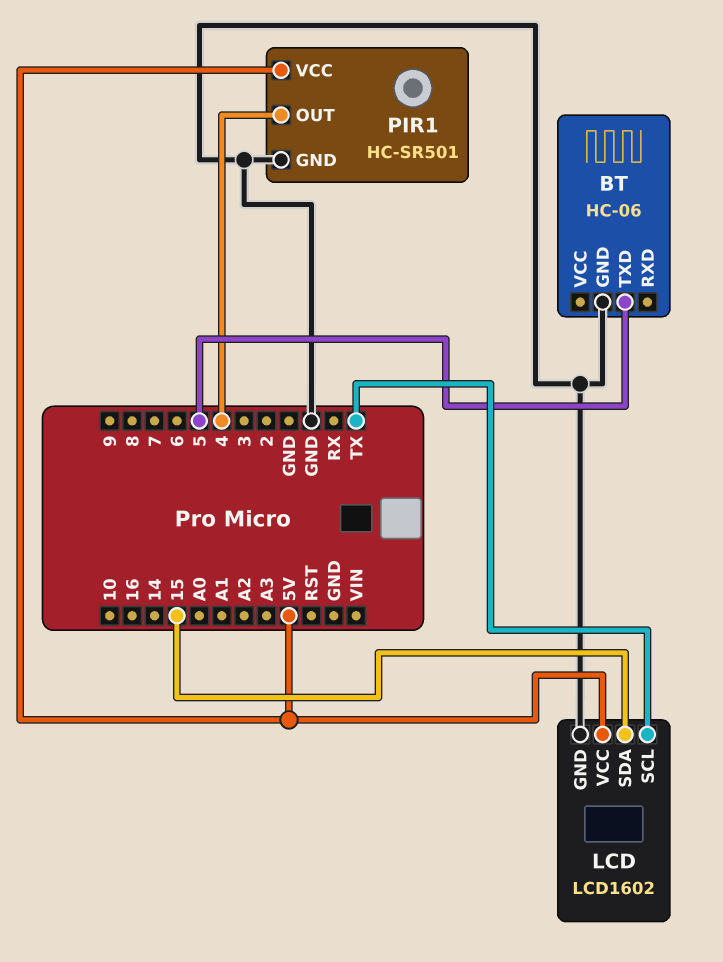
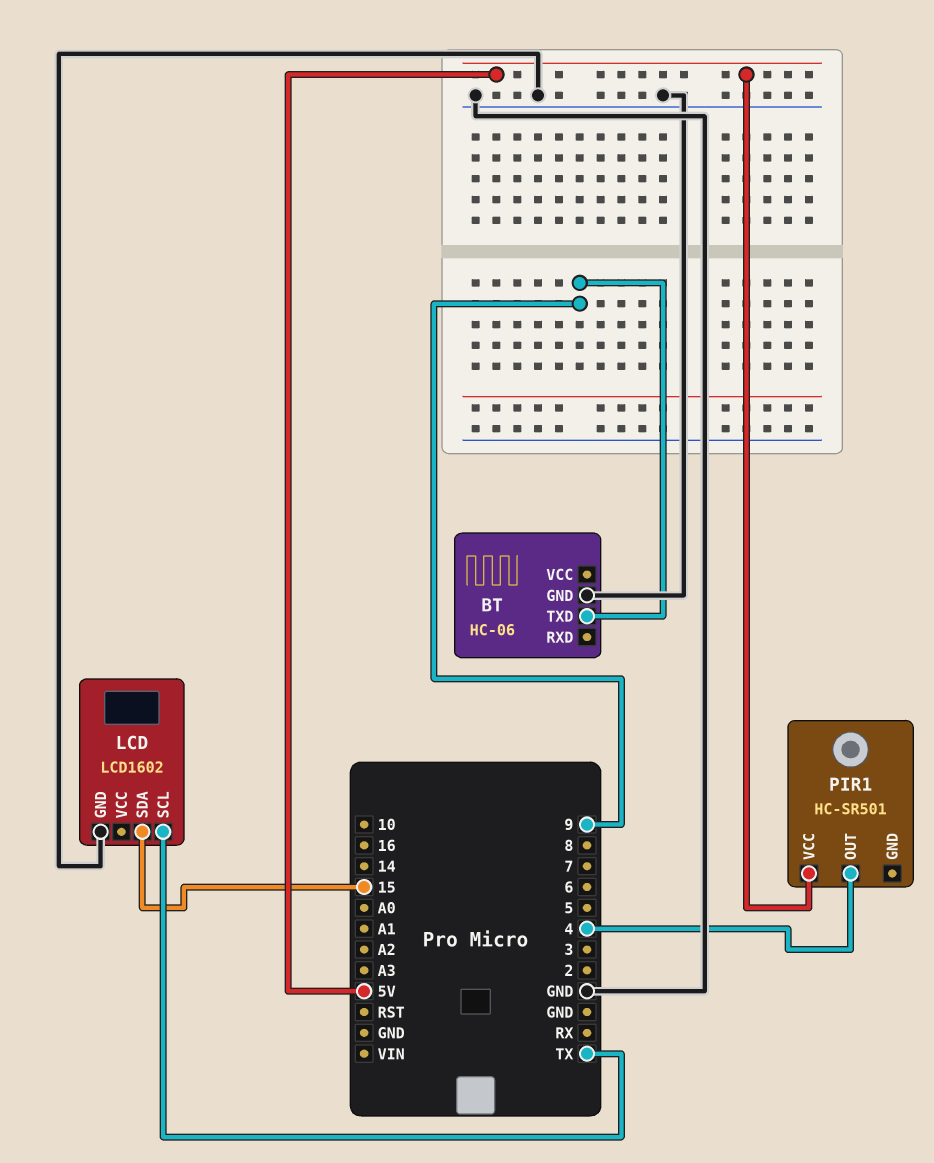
BT pin TXD: 5 -> 9
LCD pin VCC: 5V -> none
PIR1 pin GND: GND -> none

